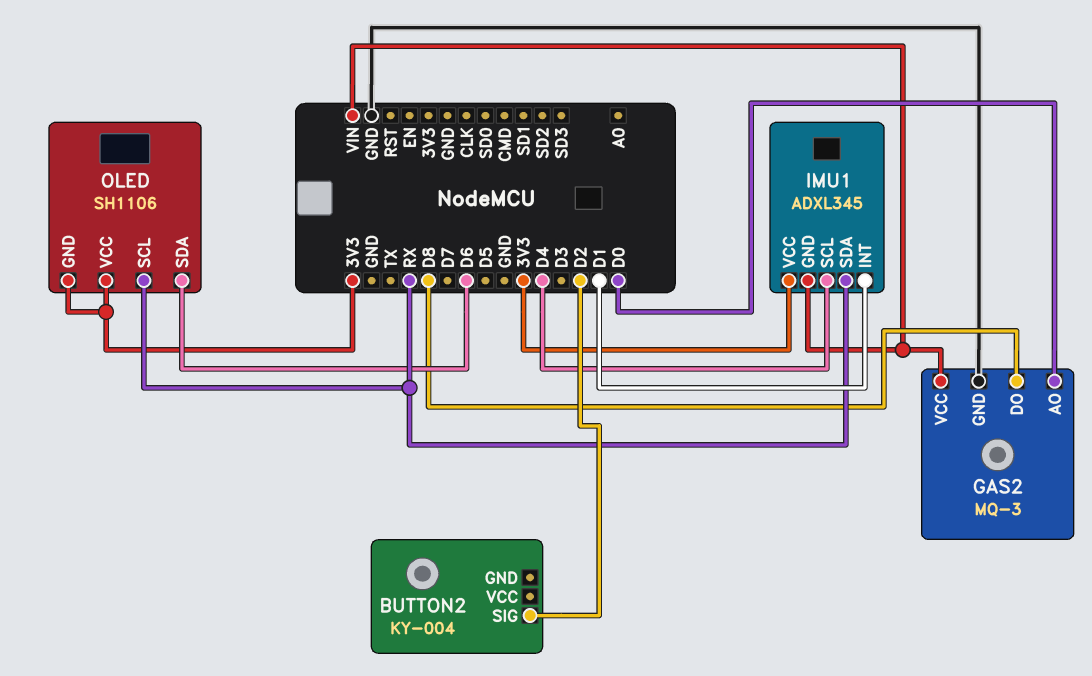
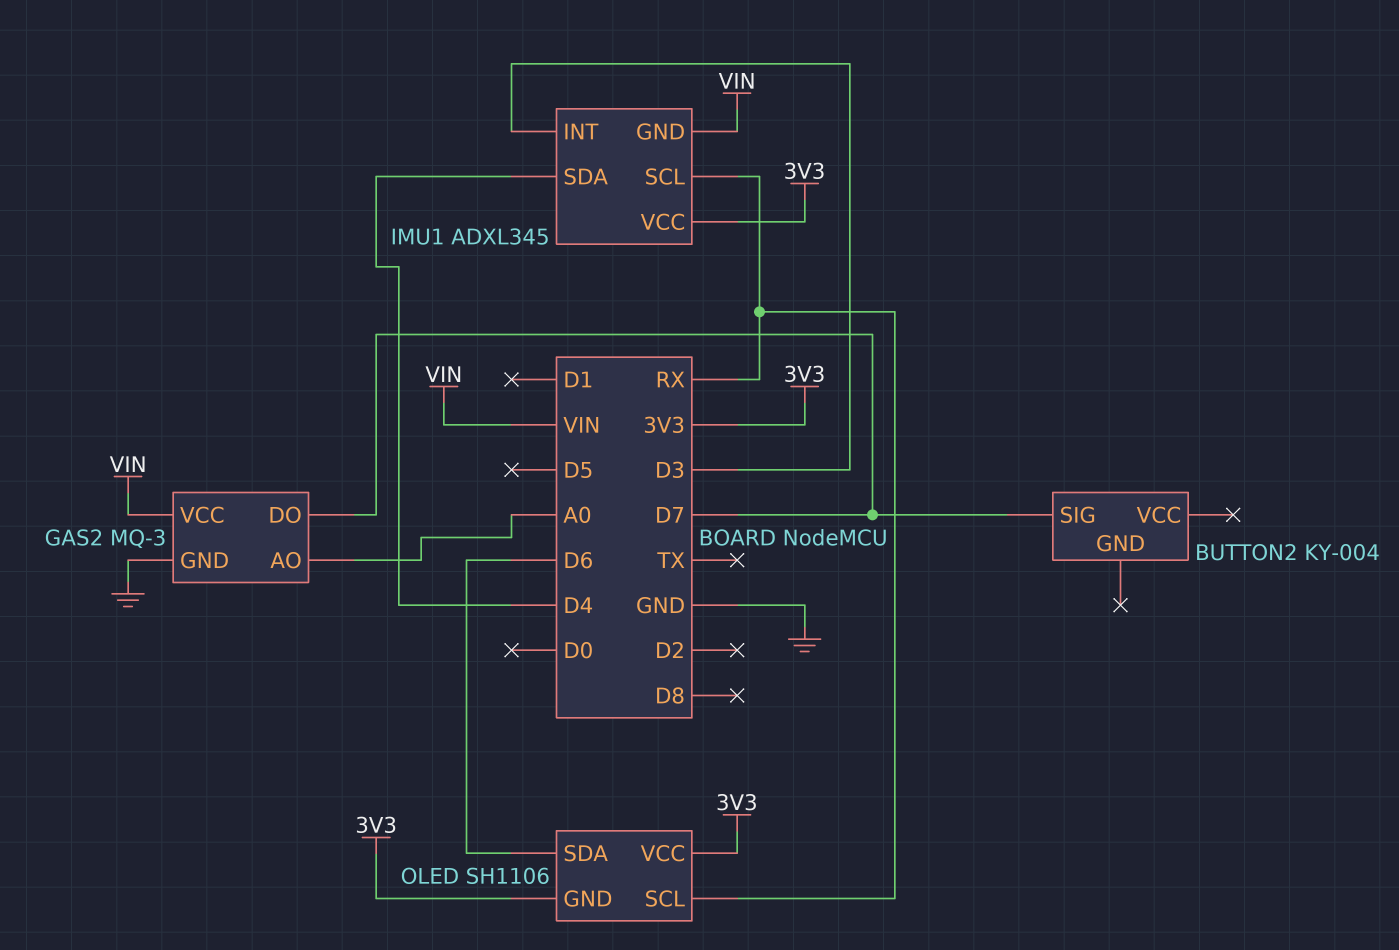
BUTTON2 pin SIG: D2 -> D7
GAS2 pin AO: D0 -> A0
GAS2 pin DO: D8 -> D7
IMU1 pin INT: D1 -> D3
IMU1 pin SCL: D4 -> RX
IMU1 pin SDA: RX -> D4

